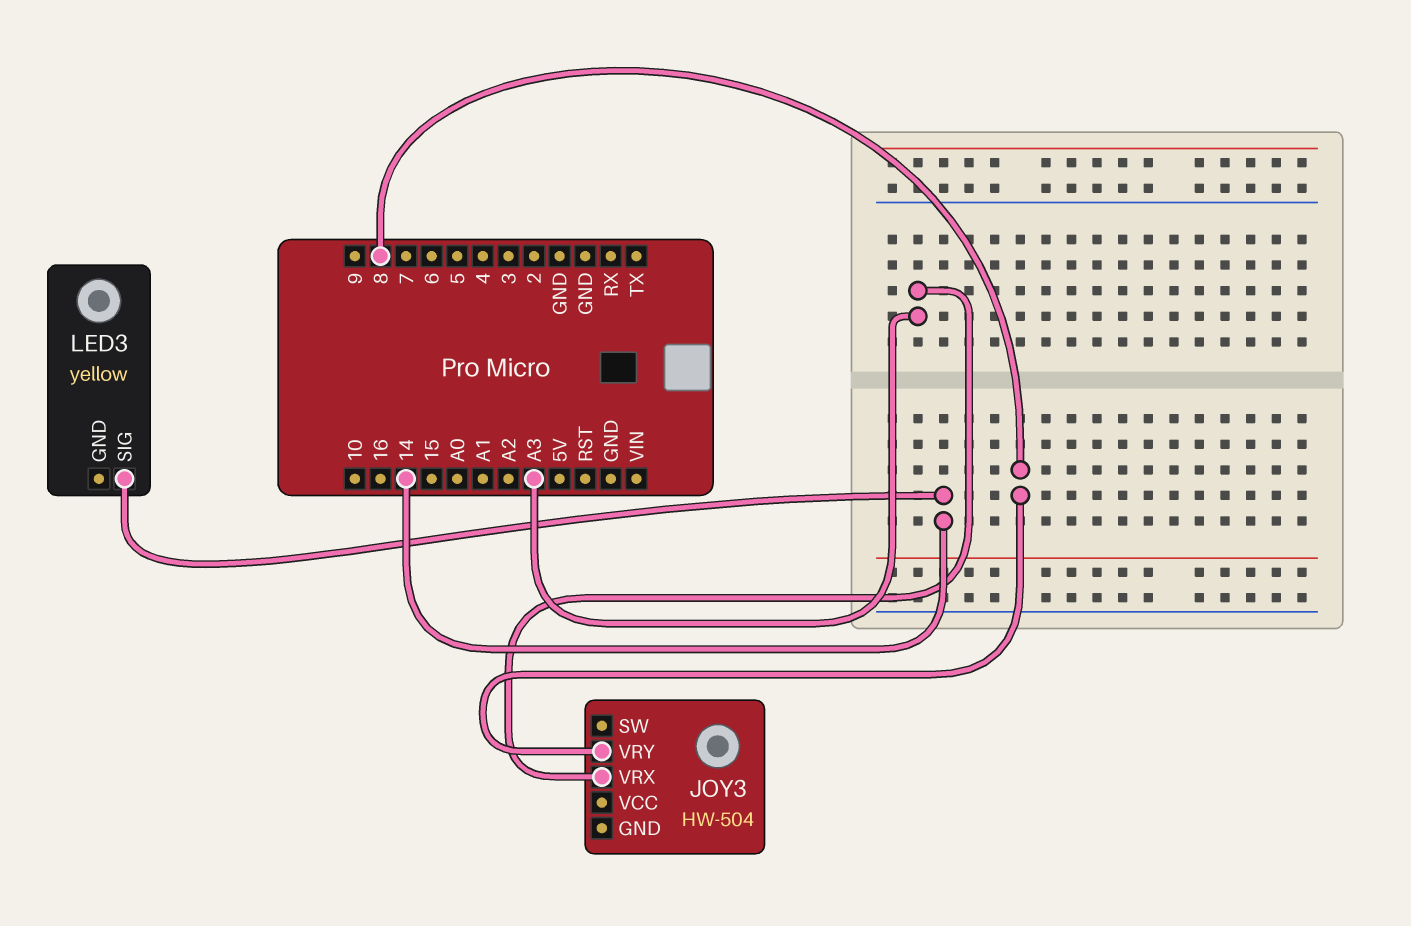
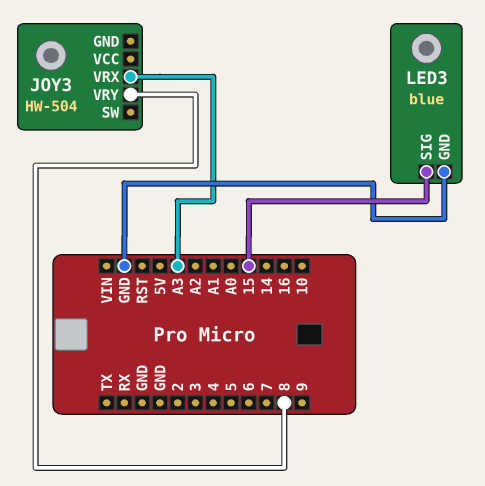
LED3: yellow -> blue
LED3 pin GND: none -> GND
LED3 pin SIG: 14 -> 15

